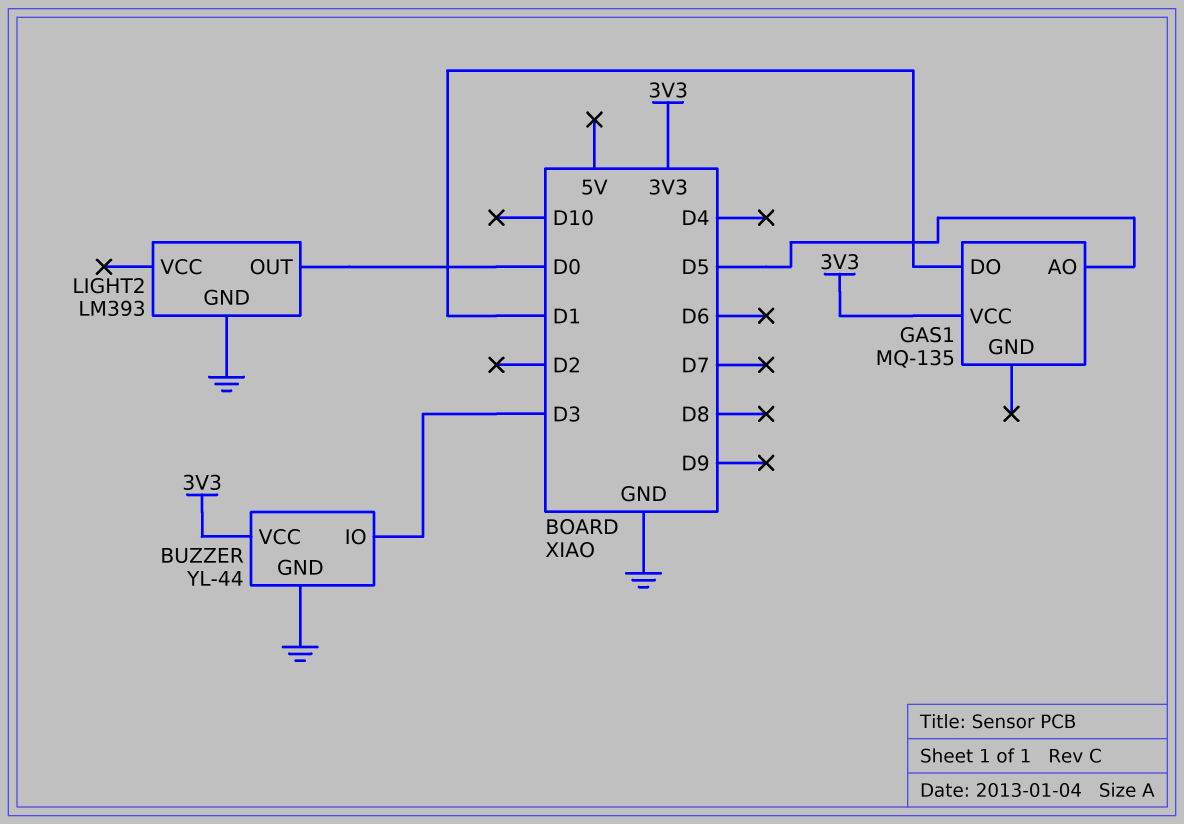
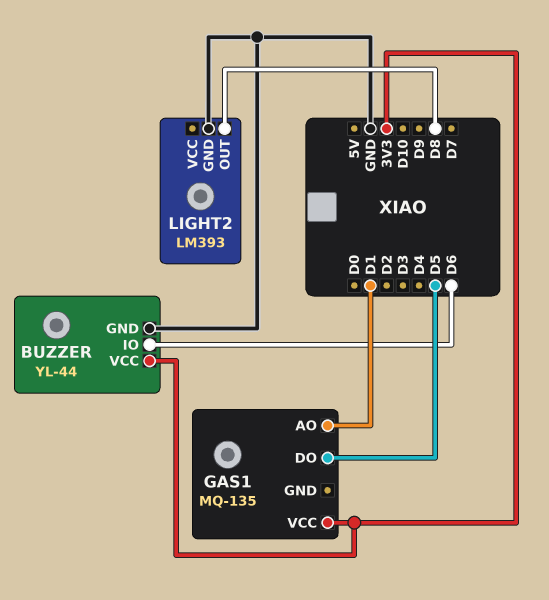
BUZZER pin IO: D3 -> D6
GAS1 pin AO: D5 -> D1
GAS1 pin DO: D1 -> D5
LIGHT2 pin OUT: D0 -> D8

